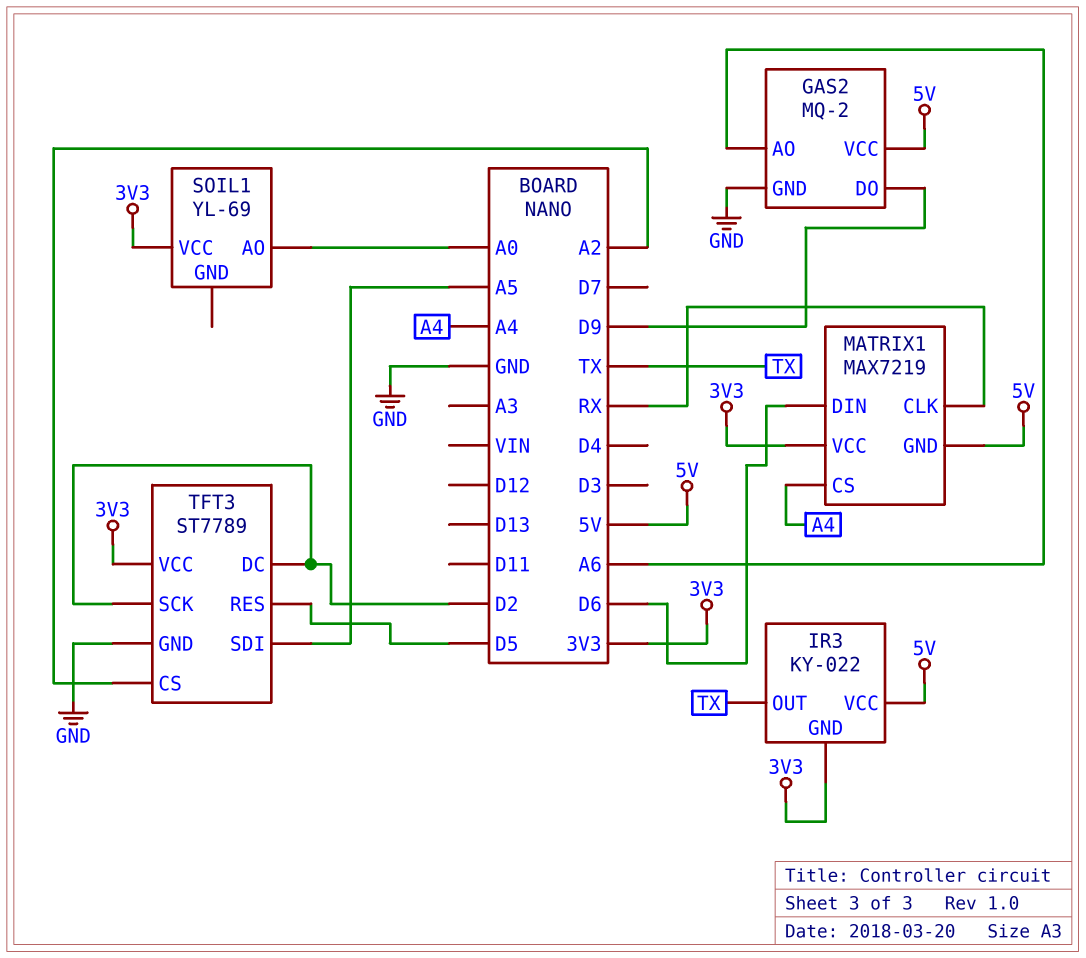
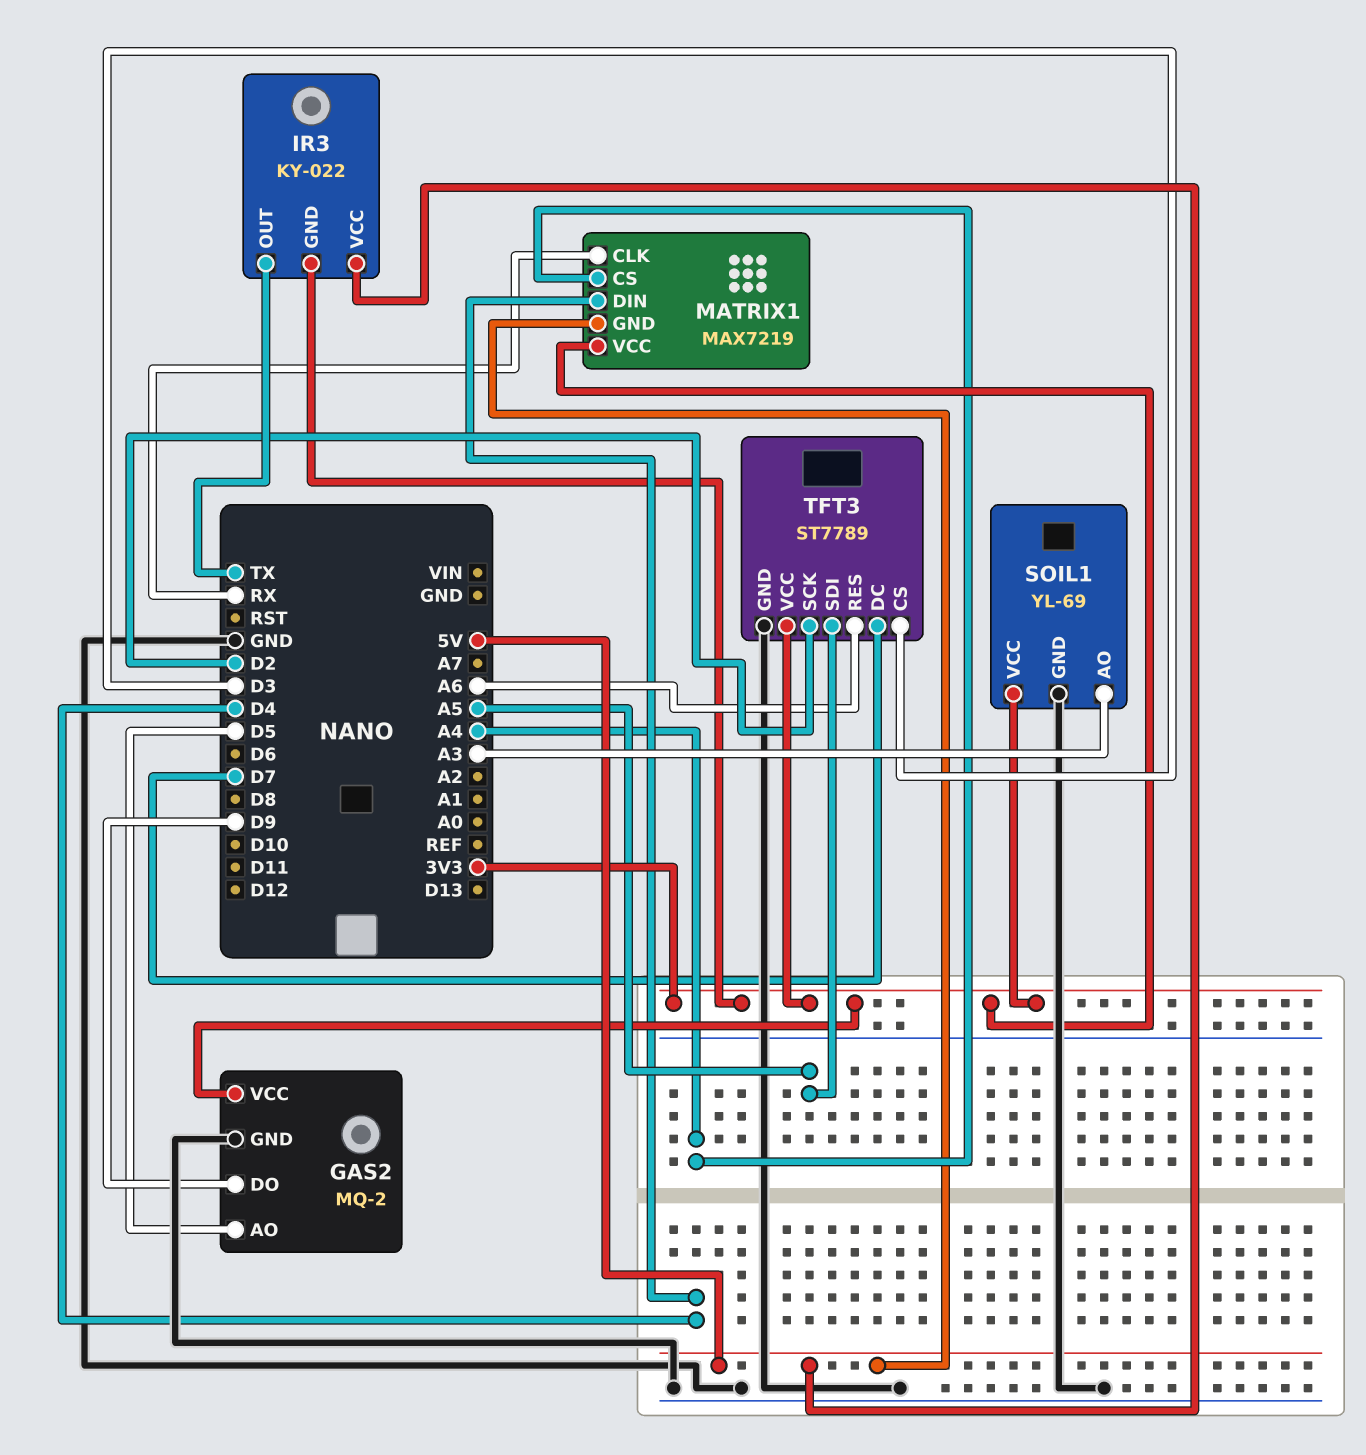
GAS2 pin AO: A6 -> D5
GAS2 pin VCC: 5V -> 3V3
MATRIX1 pin DIN: D6 -> D4
SOIL1 pin AO: A0 -> A3
SOIL1 pin GND: none -> GND
TFT3 pin CS: A2 -> D3
TFT3 pin DC: D2 -> D7
TFT3 pin RES: D5 -> A6

